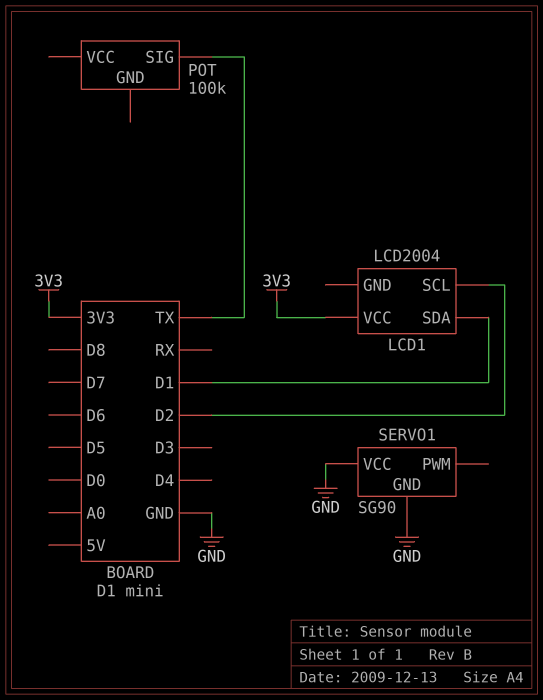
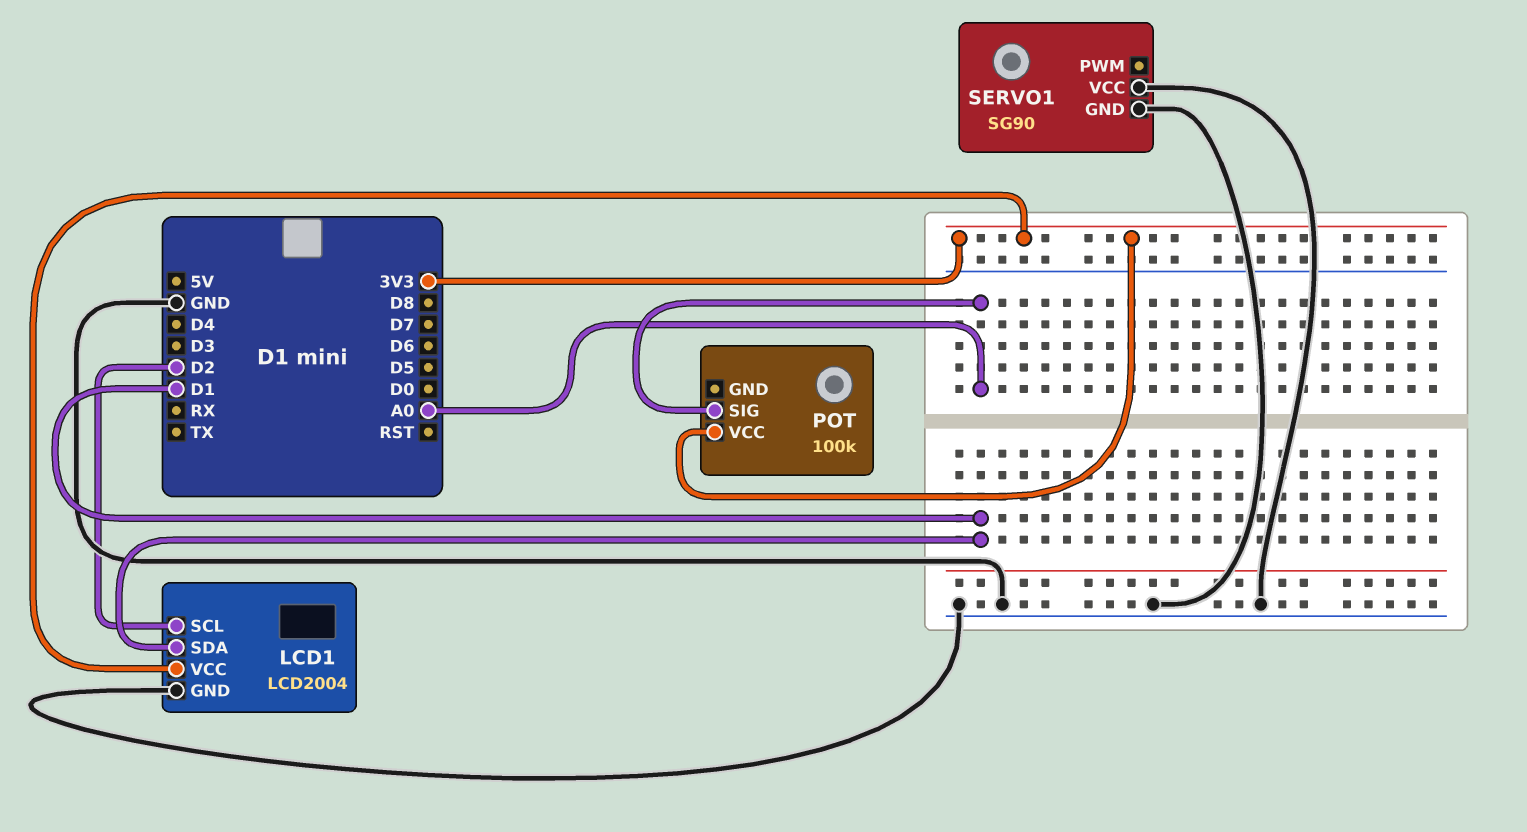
LCD1 pin GND: none -> GND
POT pin SIG: TX -> A0
POT pin VCC: none -> 3V3

